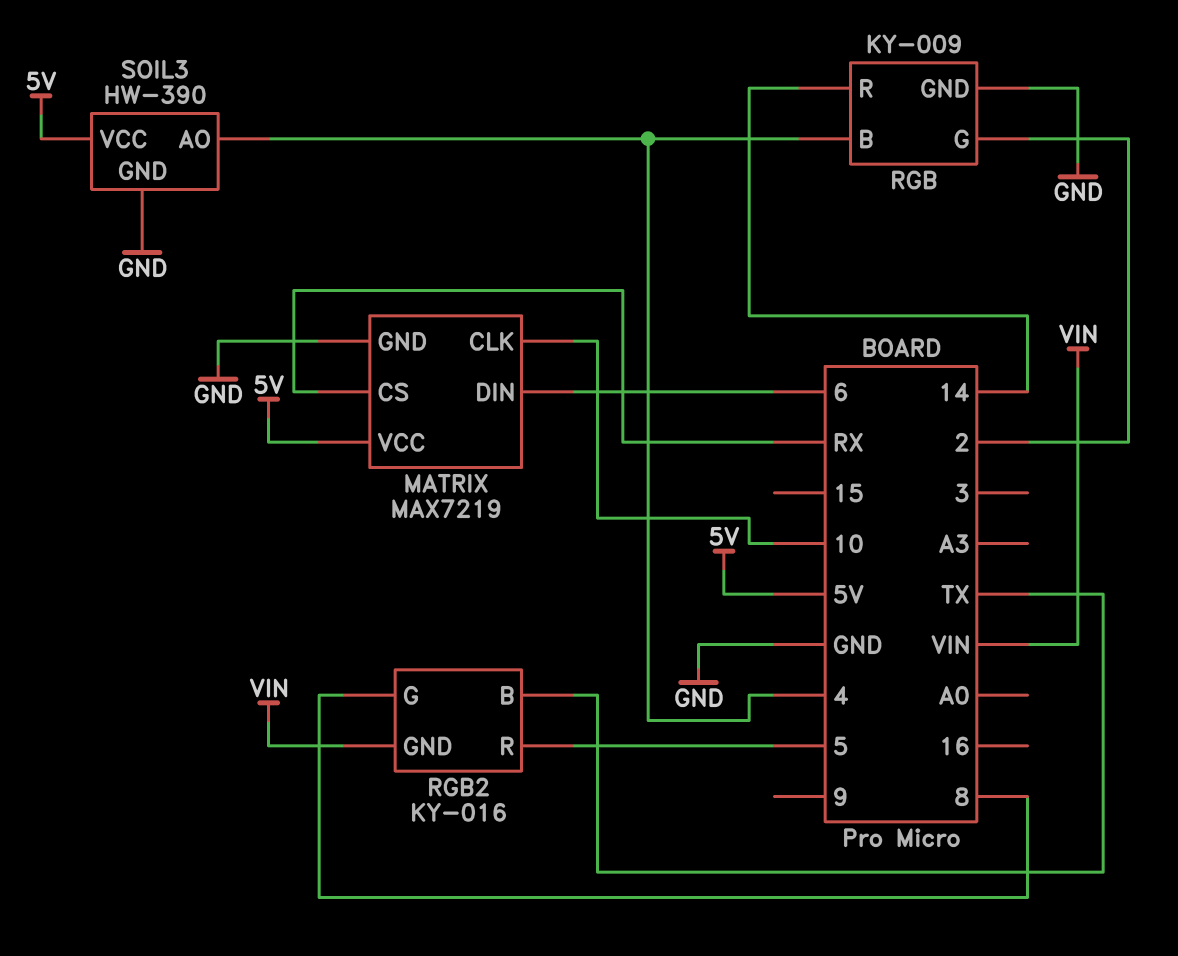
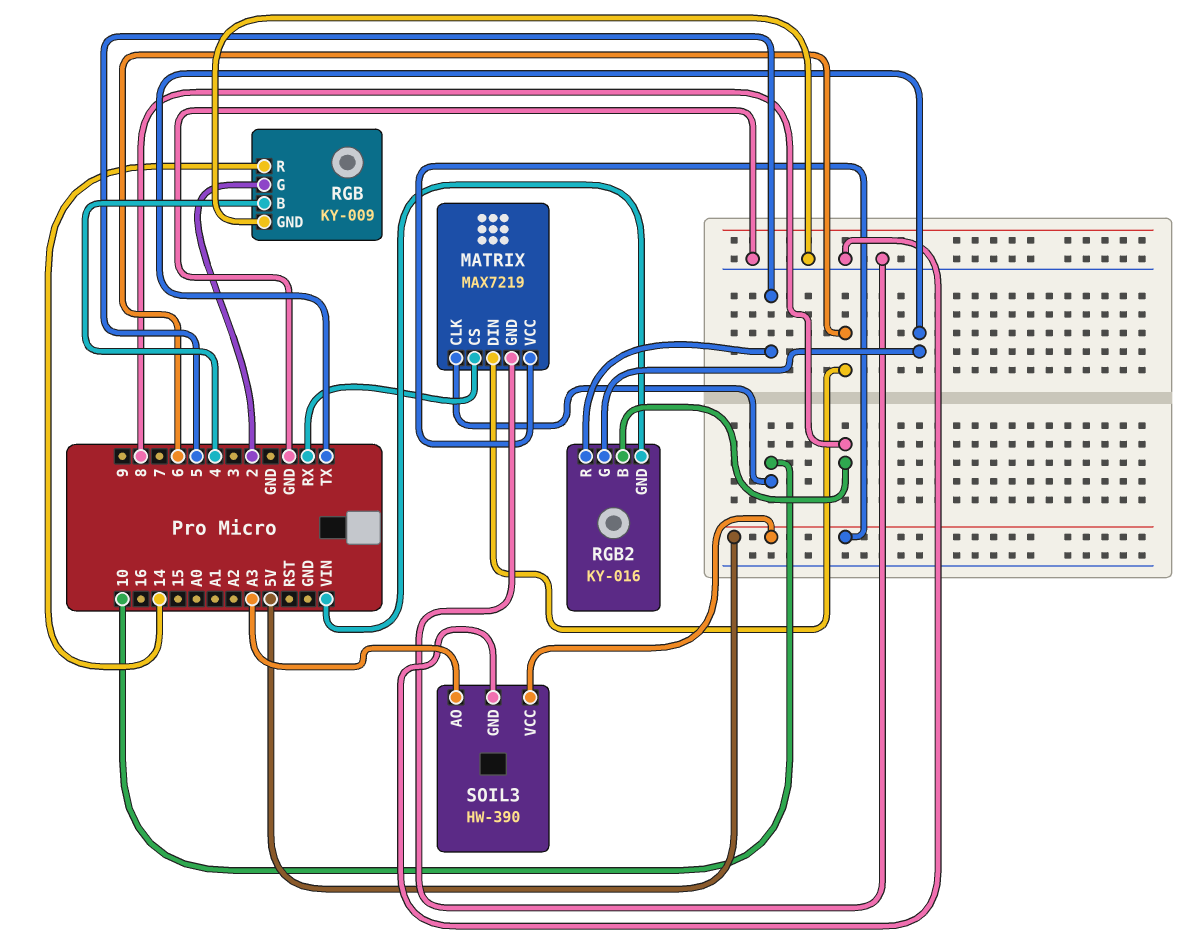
RGB2 pin B: TX -> 8
RGB2 pin G: 8 -> TX
SOIL3 pin AO: 4 -> A3

